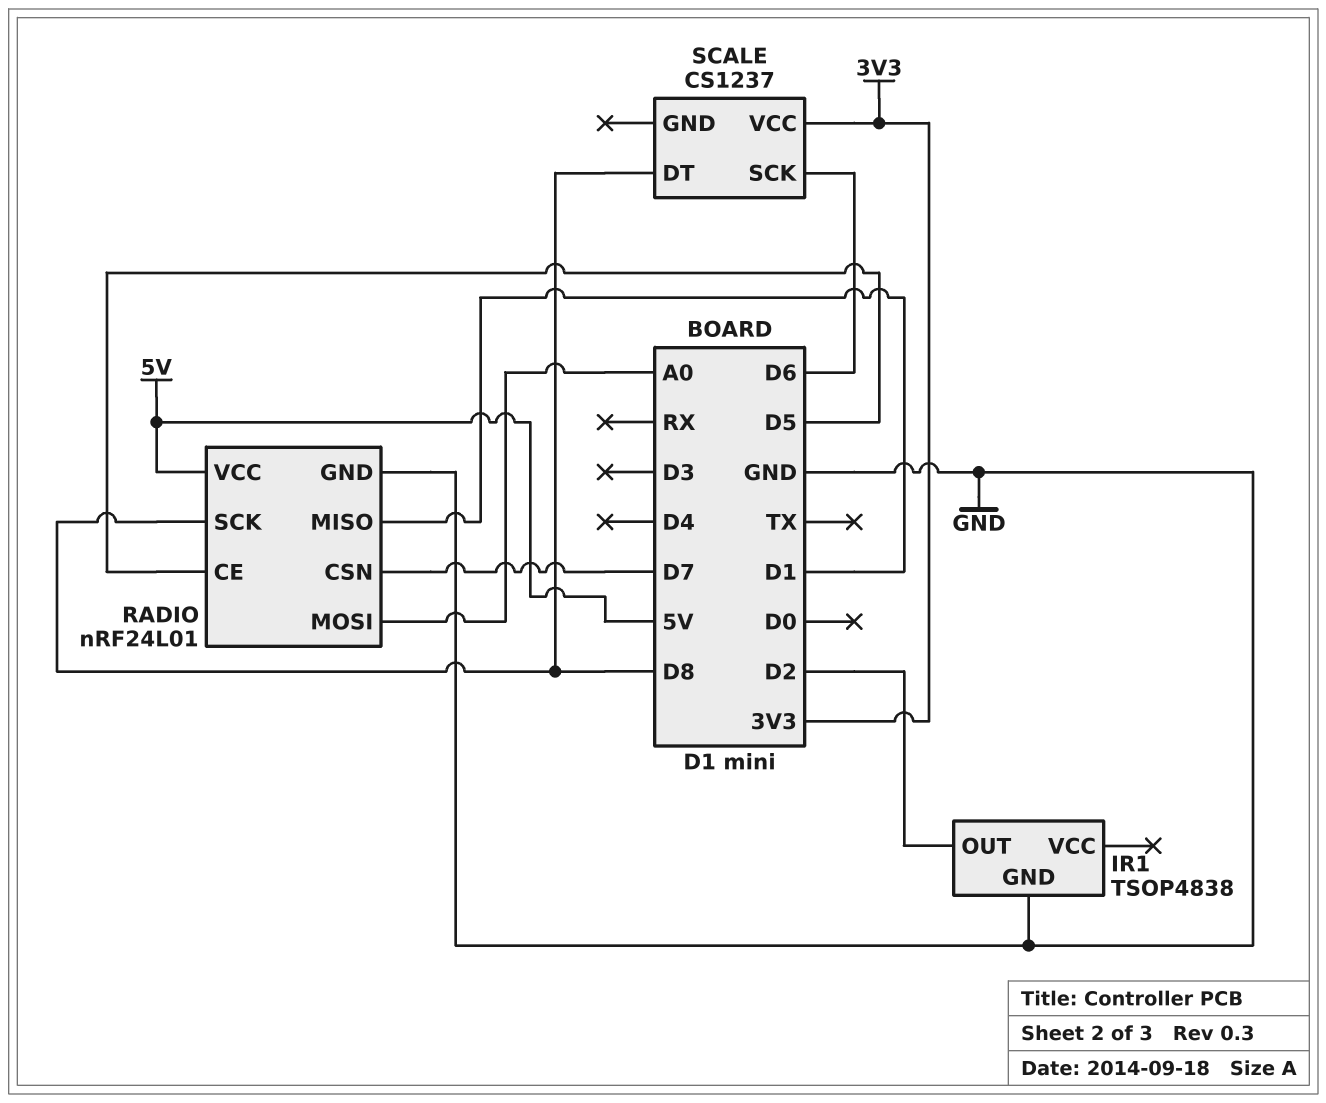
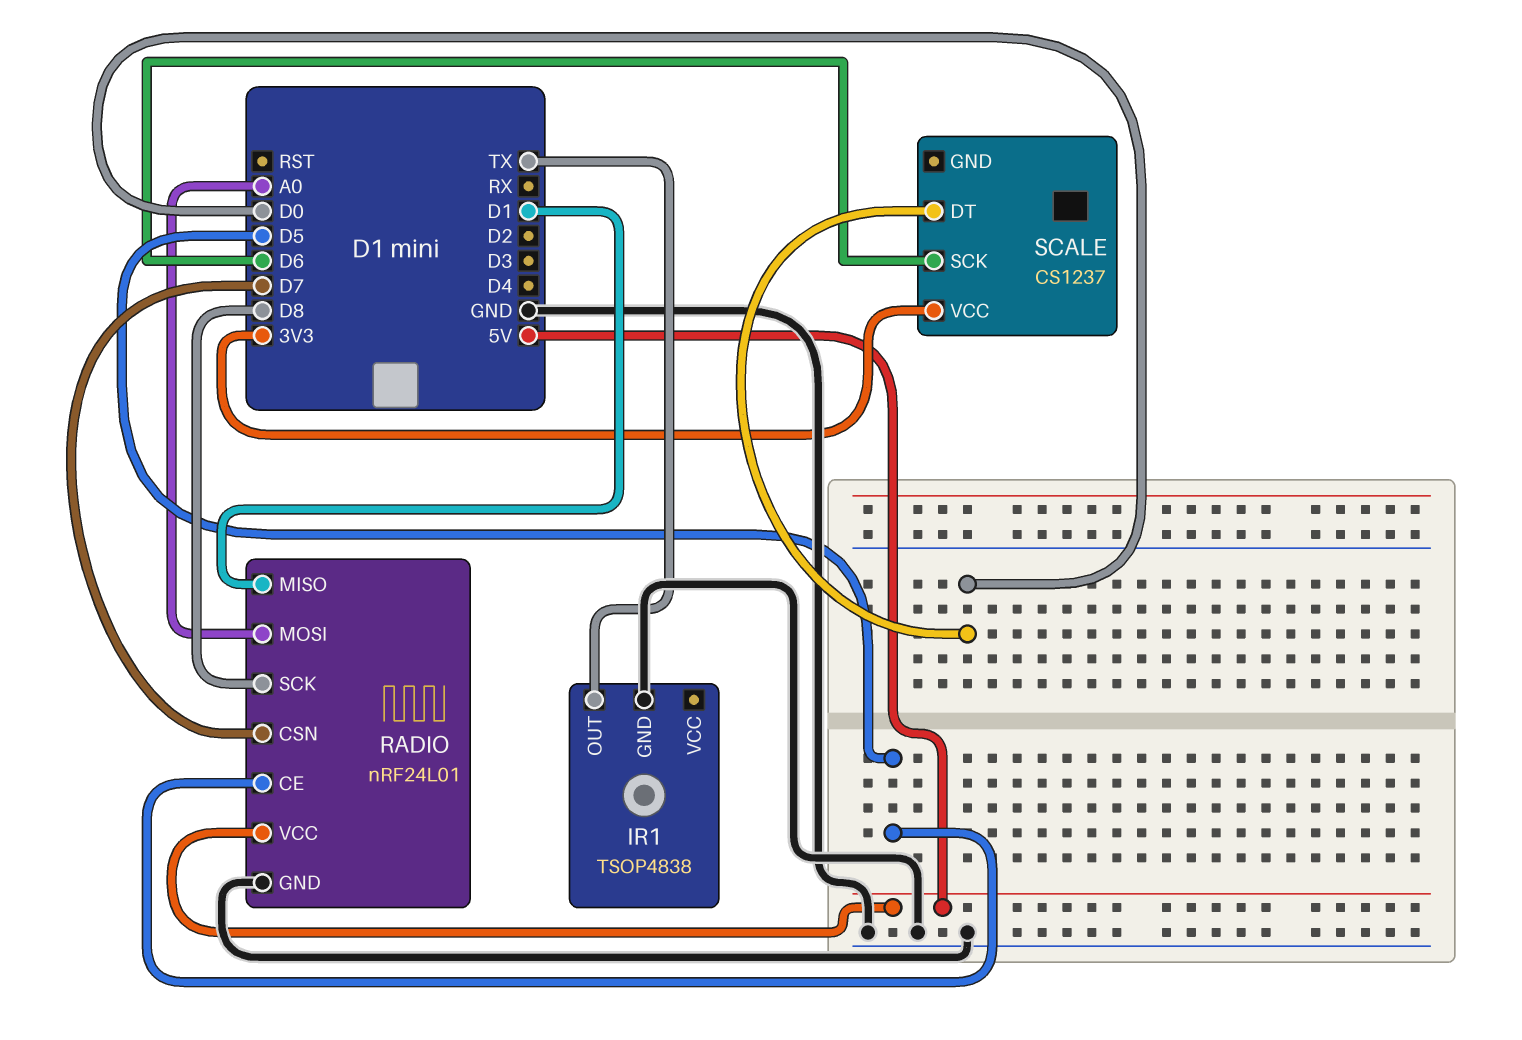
IR1 pin OUT: D2 -> TX
SCALE pin DT: D8 -> D0

